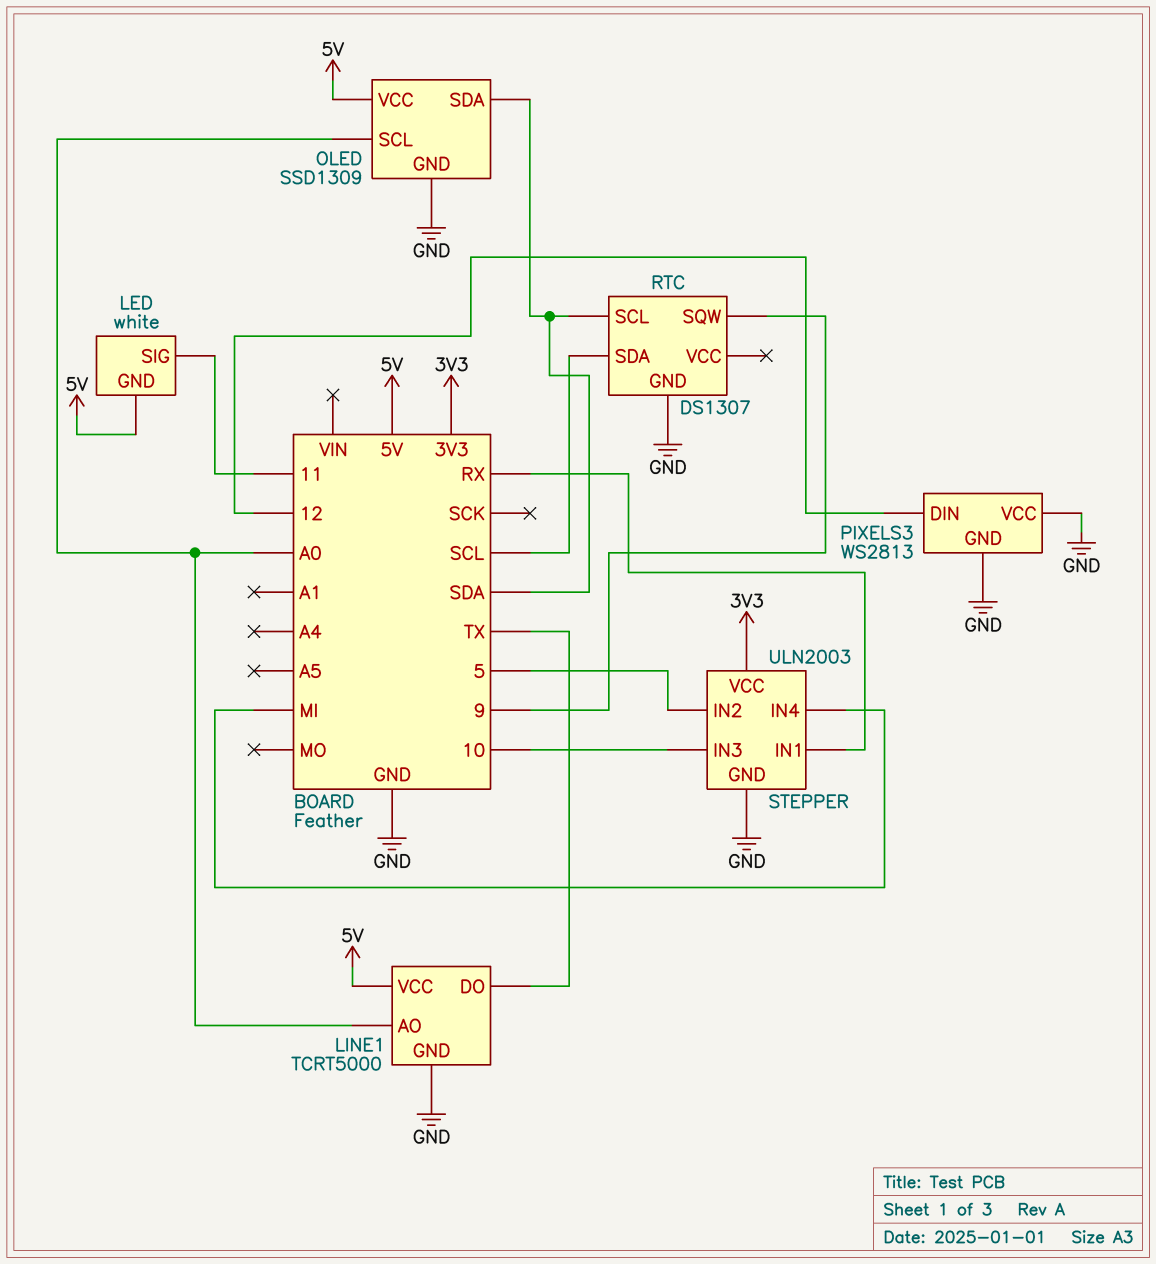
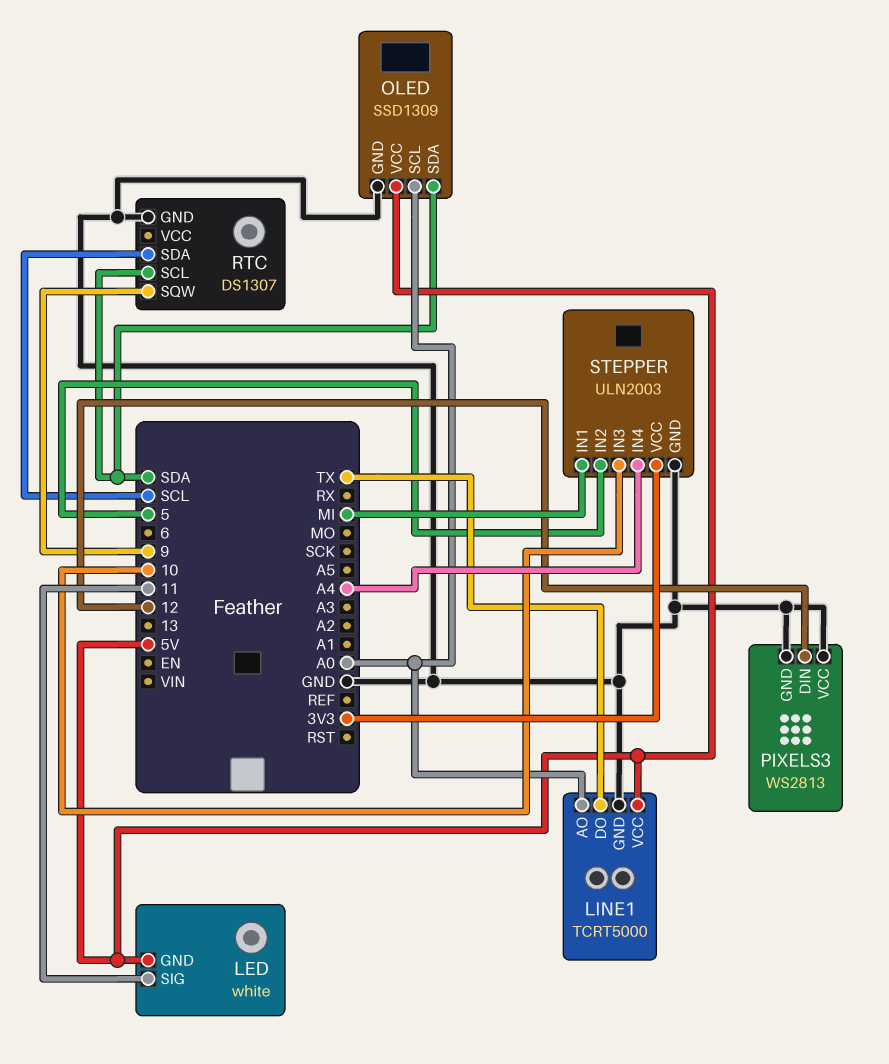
STEPPER pin IN1: RX -> MI
STEPPER pin IN4: MI -> A4

